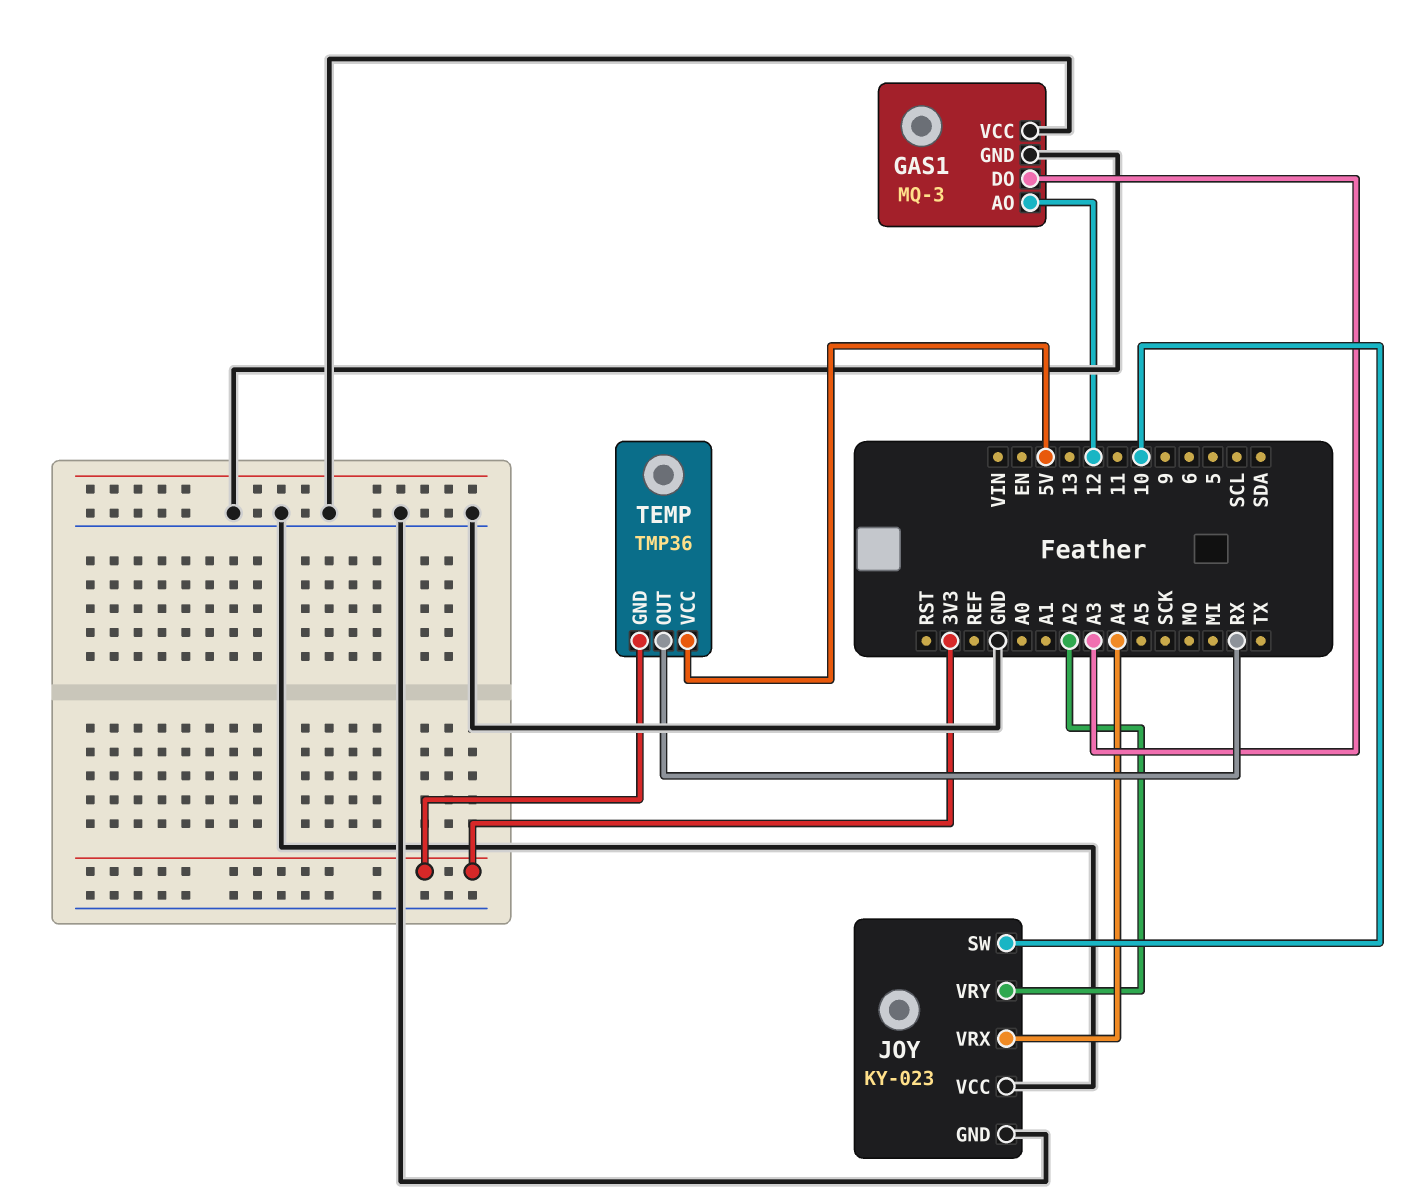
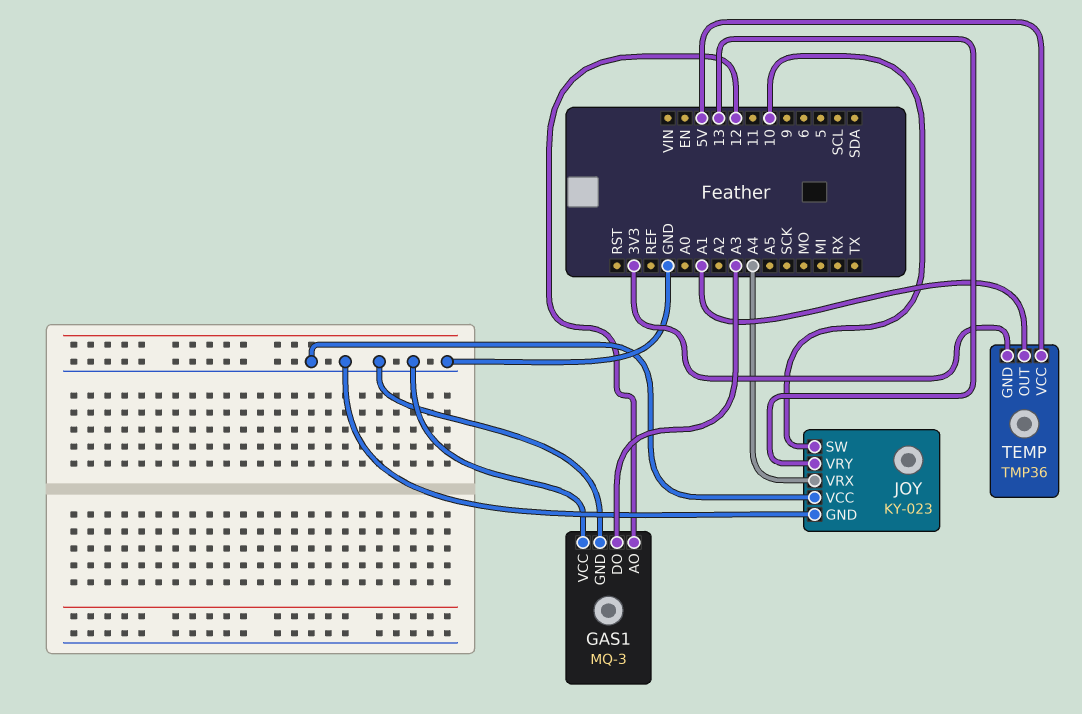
JOY pin VRY: A2 -> 13
TEMP pin OUT: RX -> A1

